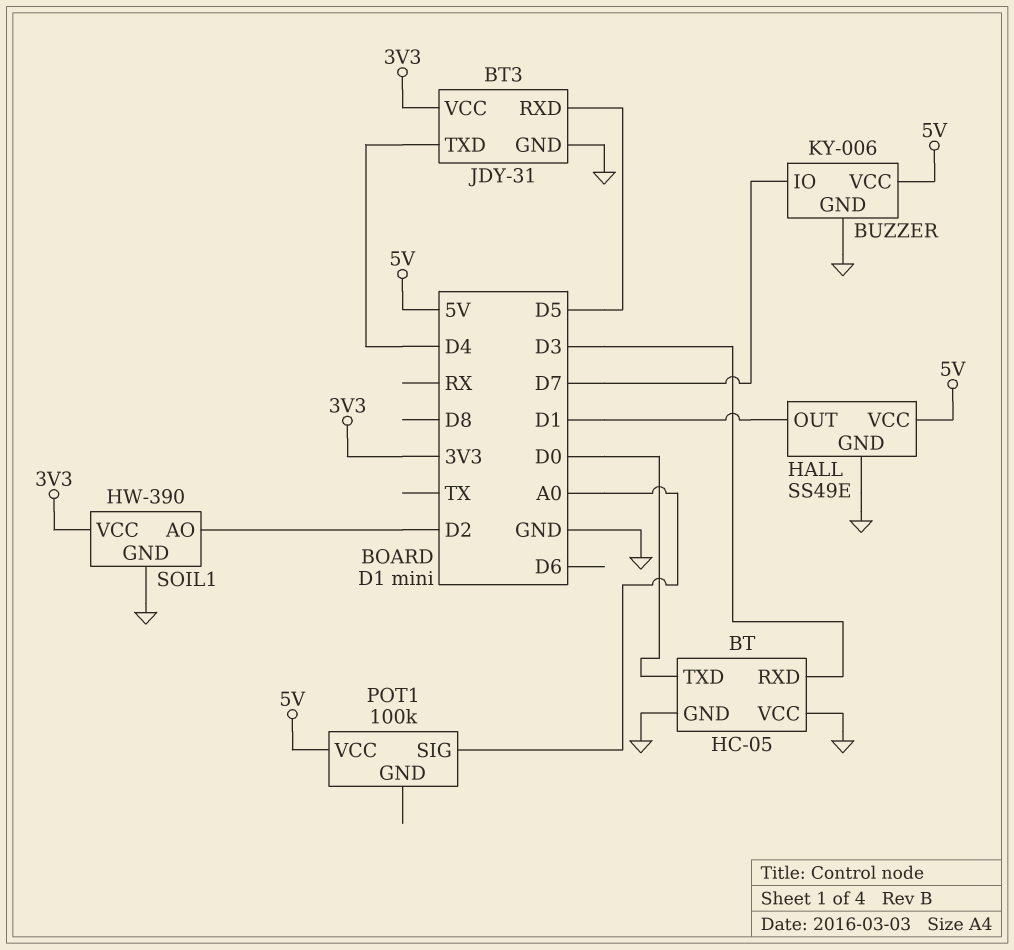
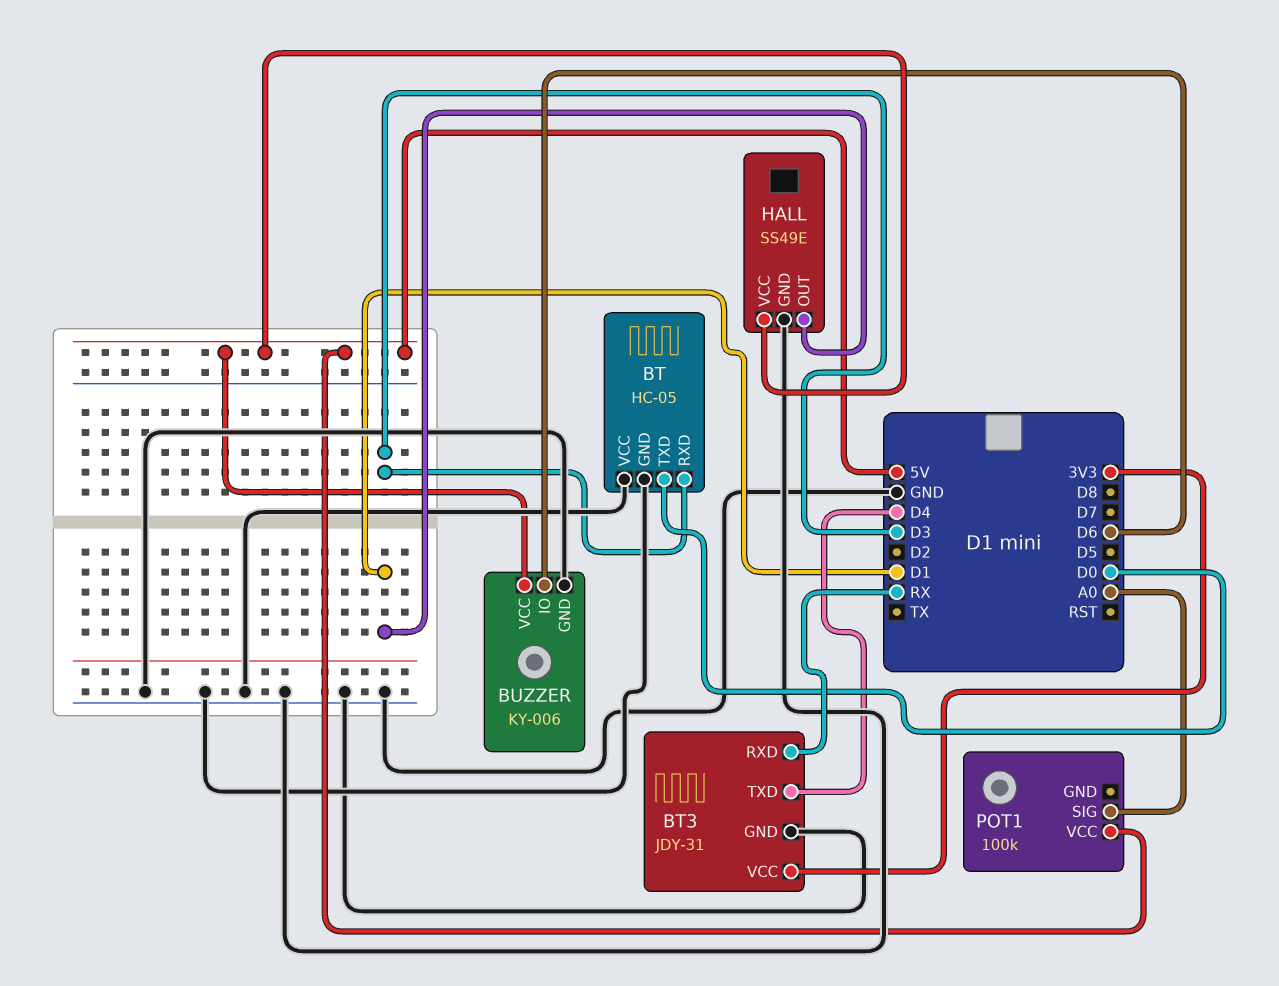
BT3 pin RXD: D5 -> RX
BUZZER pin IO: D7 -> D6
SOIL1: HW-390 -> none
SOIL1 pin AO: D2 -> none
SOIL1 pin GND: GND -> none
SOIL1 pin VCC: 3V3 -> none

